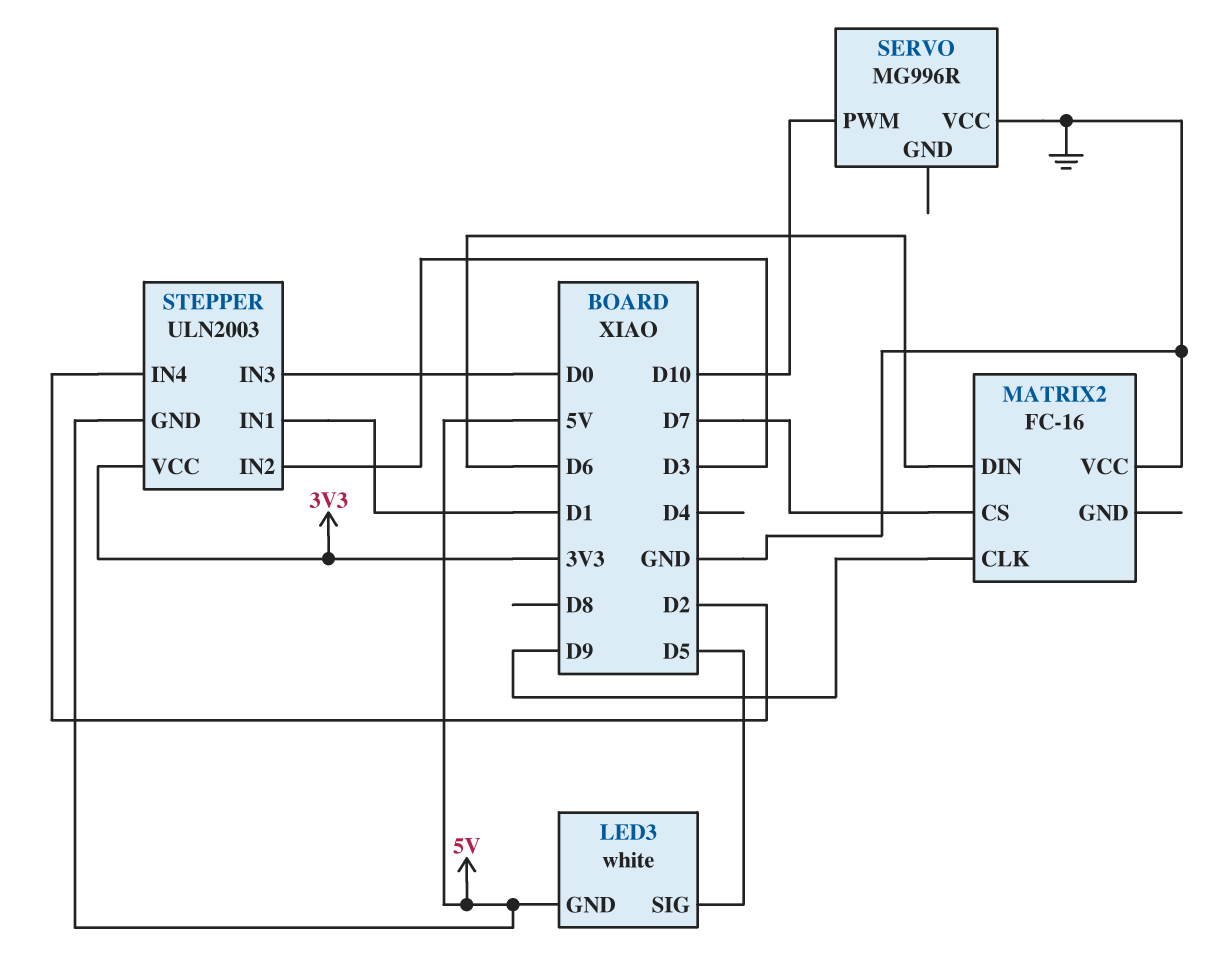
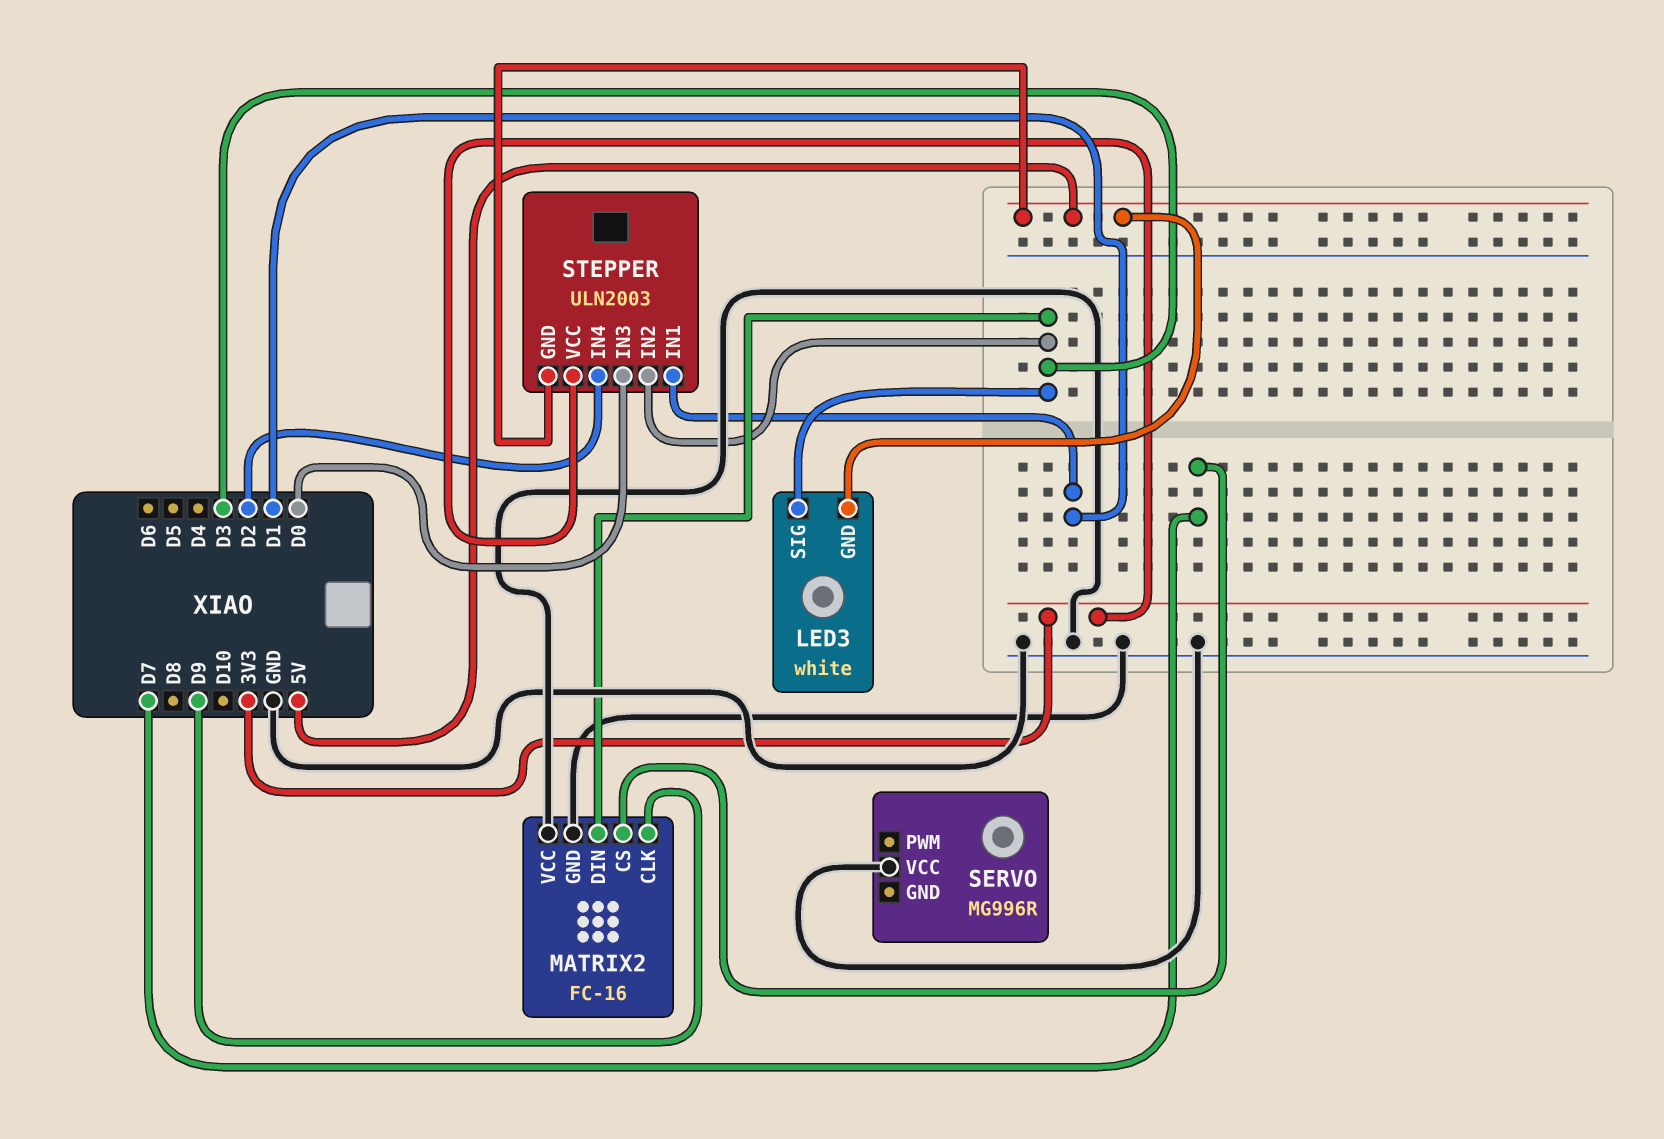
LED3 pin SIG: D5 -> D3
MATRIX2 pin DIN: D6 -> D3
MATRIX2 pin GND: none -> GND
SERVO pin PWM: D10 -> none

